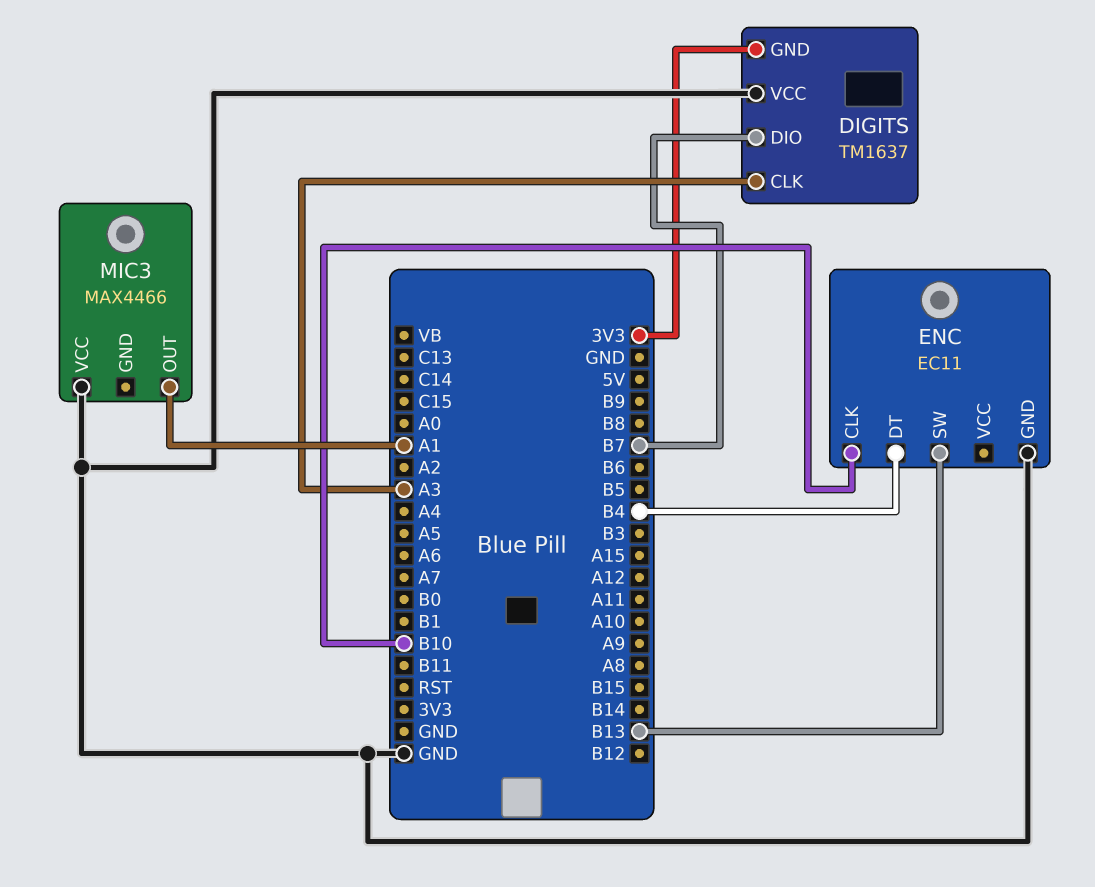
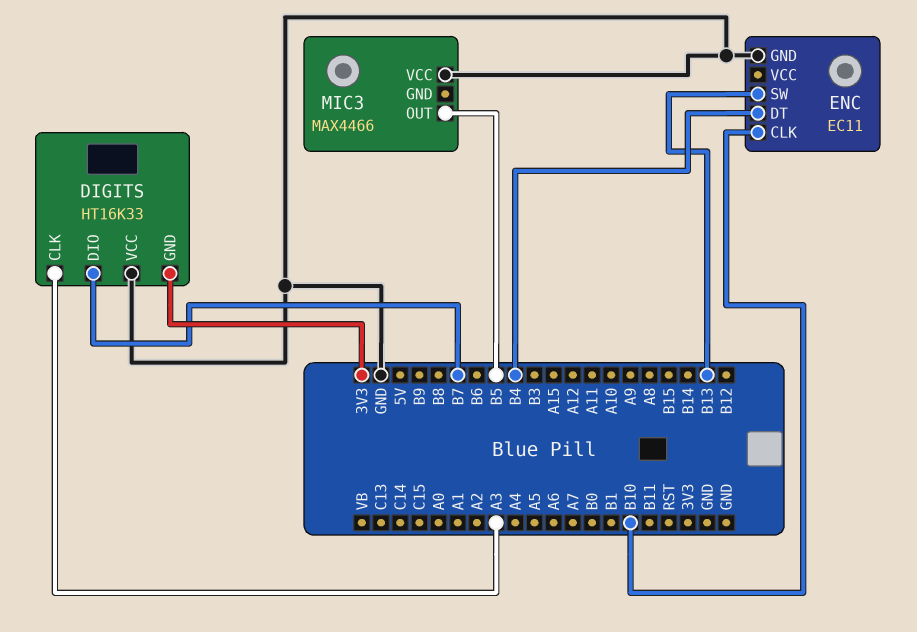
DIGITS: TM1637 -> HT16K33
MIC3 pin OUT: A1 -> B5

